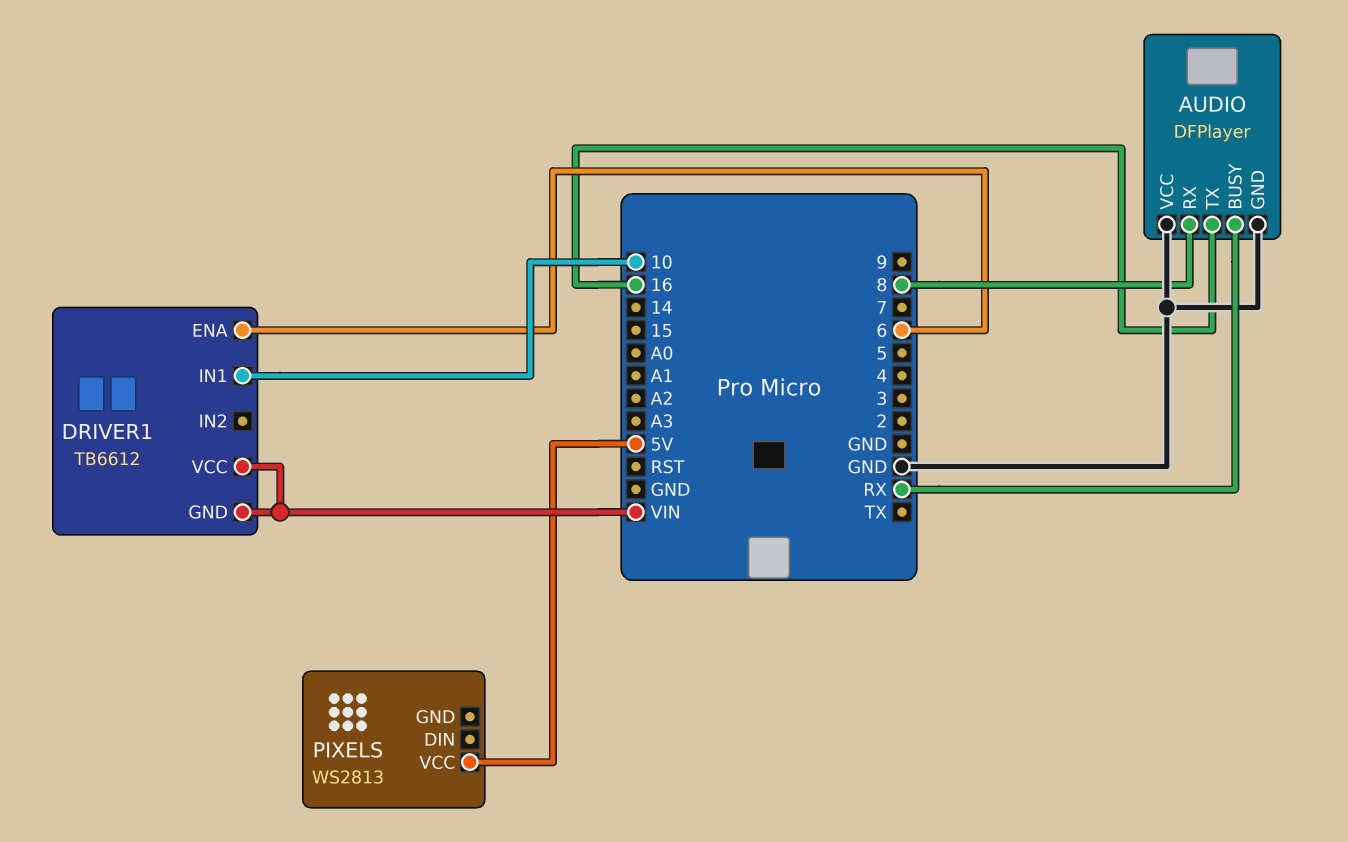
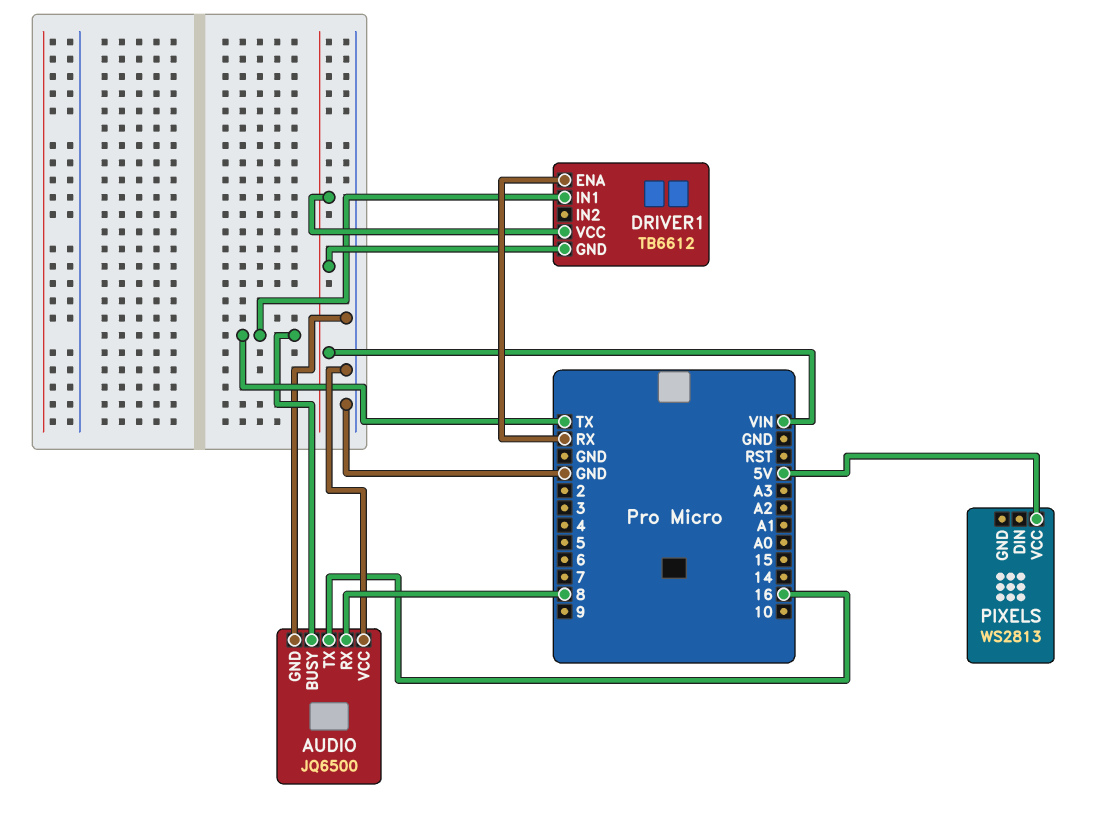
AUDIO: DFPlayer -> JQ6500
AUDIO pin BUSY: RX -> TX
DRIVER1 pin ENA: 6 -> RX
DRIVER1 pin IN1: 10 -> TX

